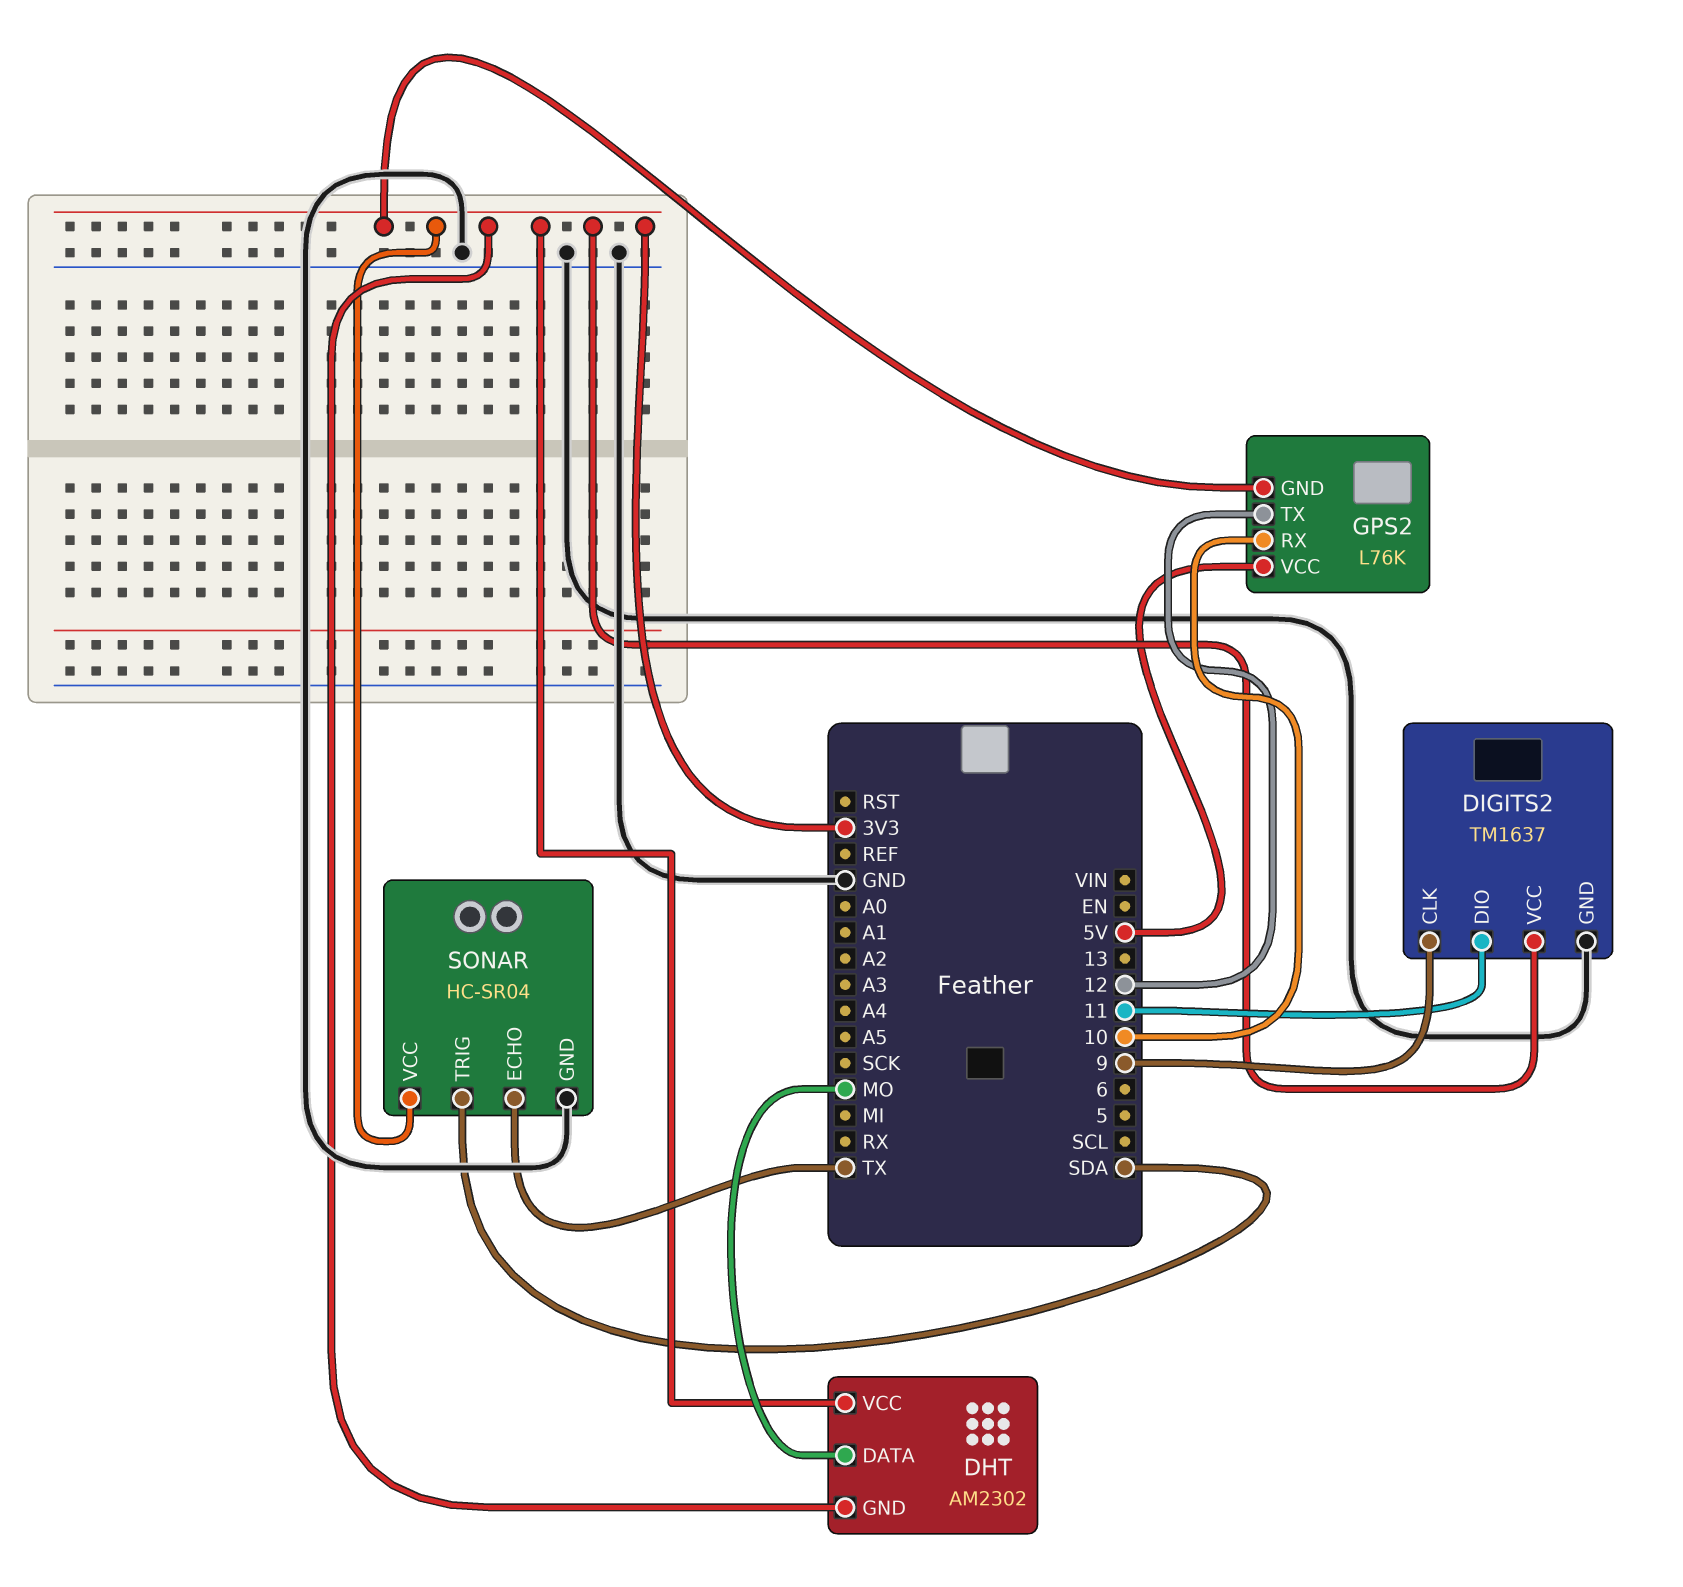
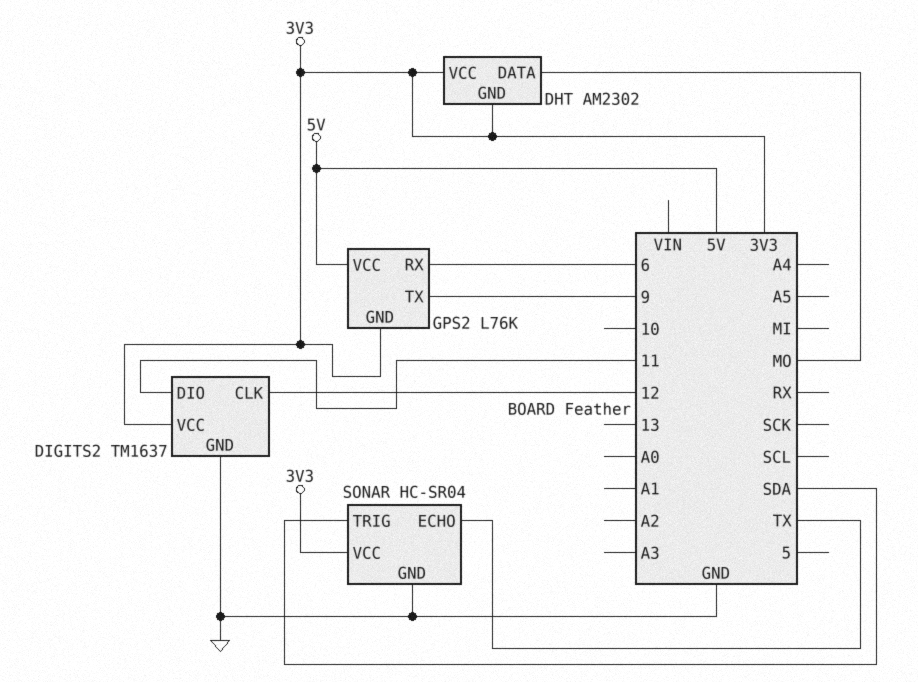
DIGITS2 pin CLK: 9 -> 12
GPS2 pin RX: 10 -> 6
GPS2 pin TX: 12 -> 9

